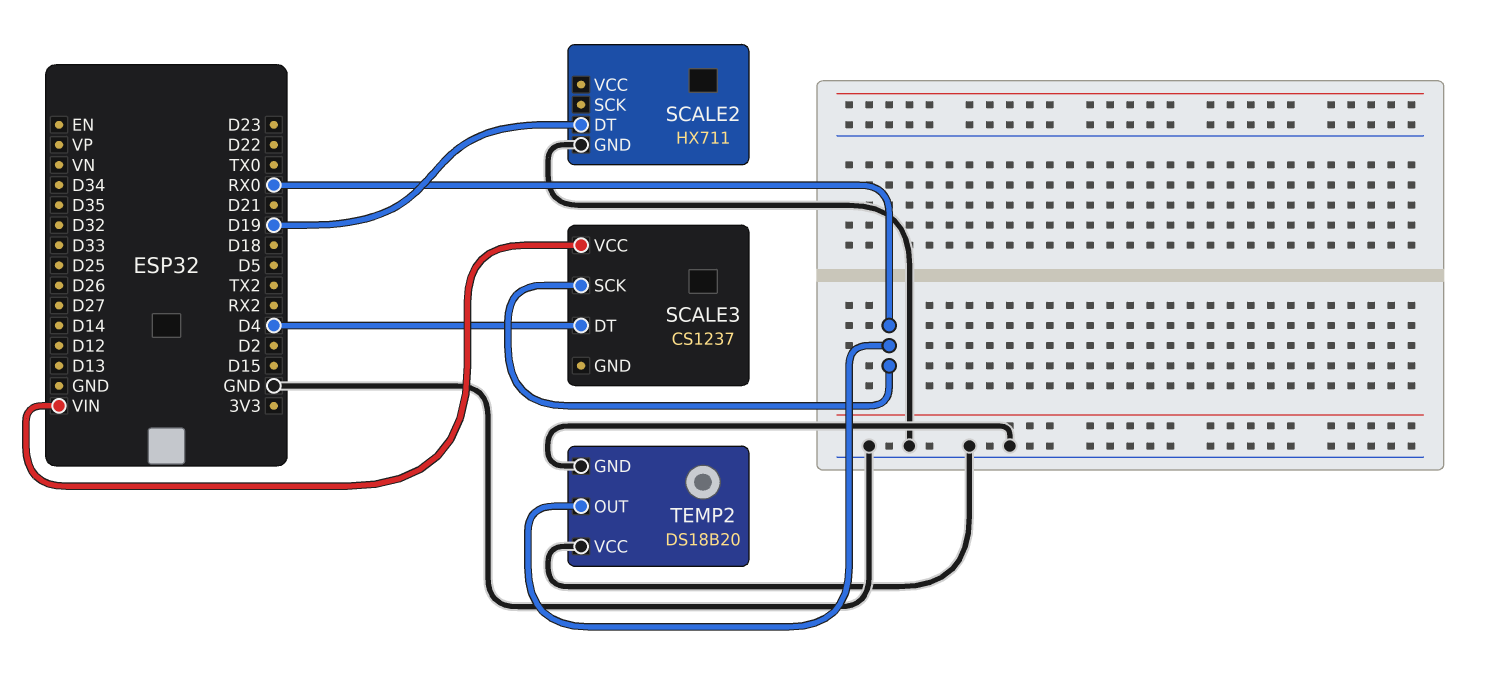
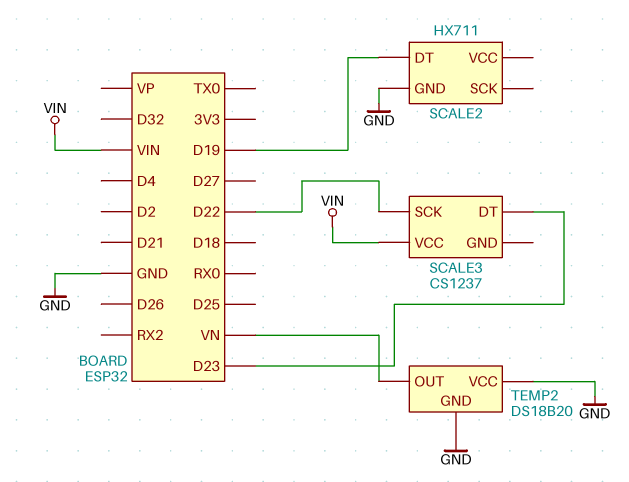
SCALE3 pin DT: D4 -> D23
SCALE3 pin SCK: RX0 -> D22
TEMP2 pin OUT: RX0 -> VN

